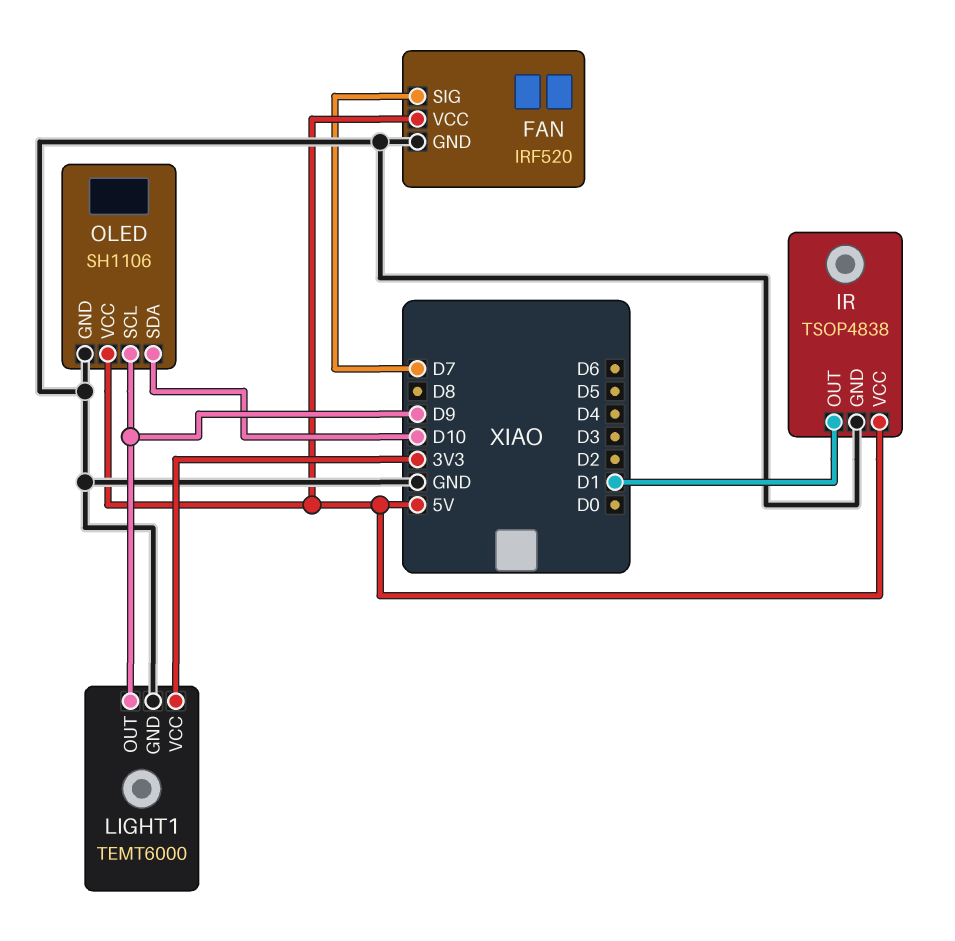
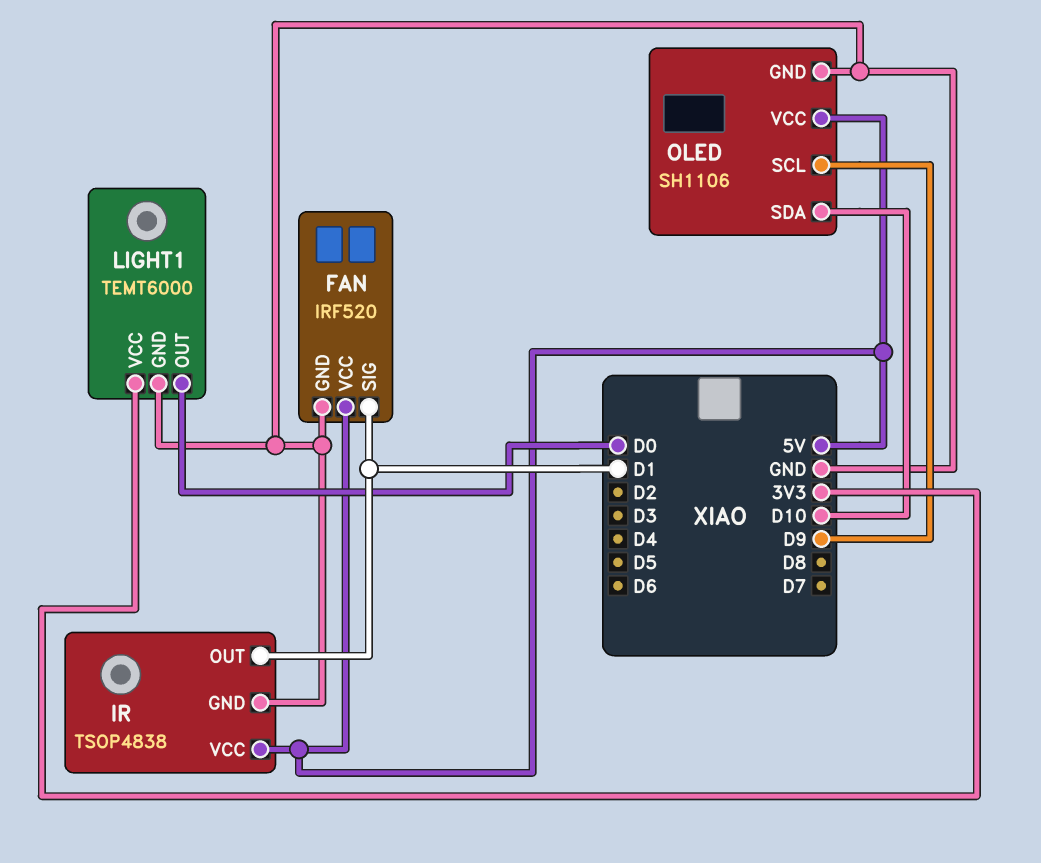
FAN pin SIG: D7 -> D1
LIGHT1 pin OUT: D9 -> D0

